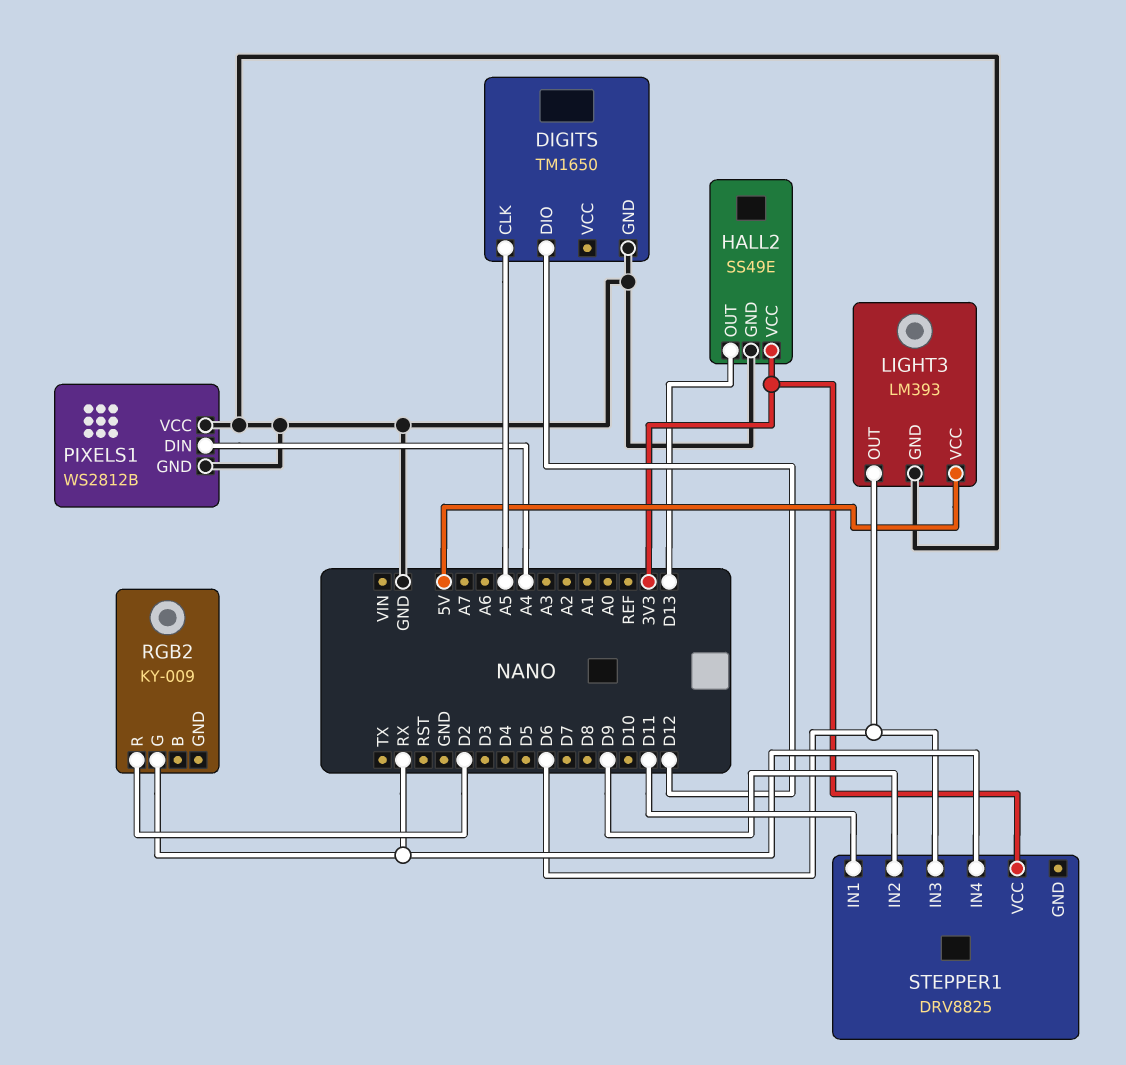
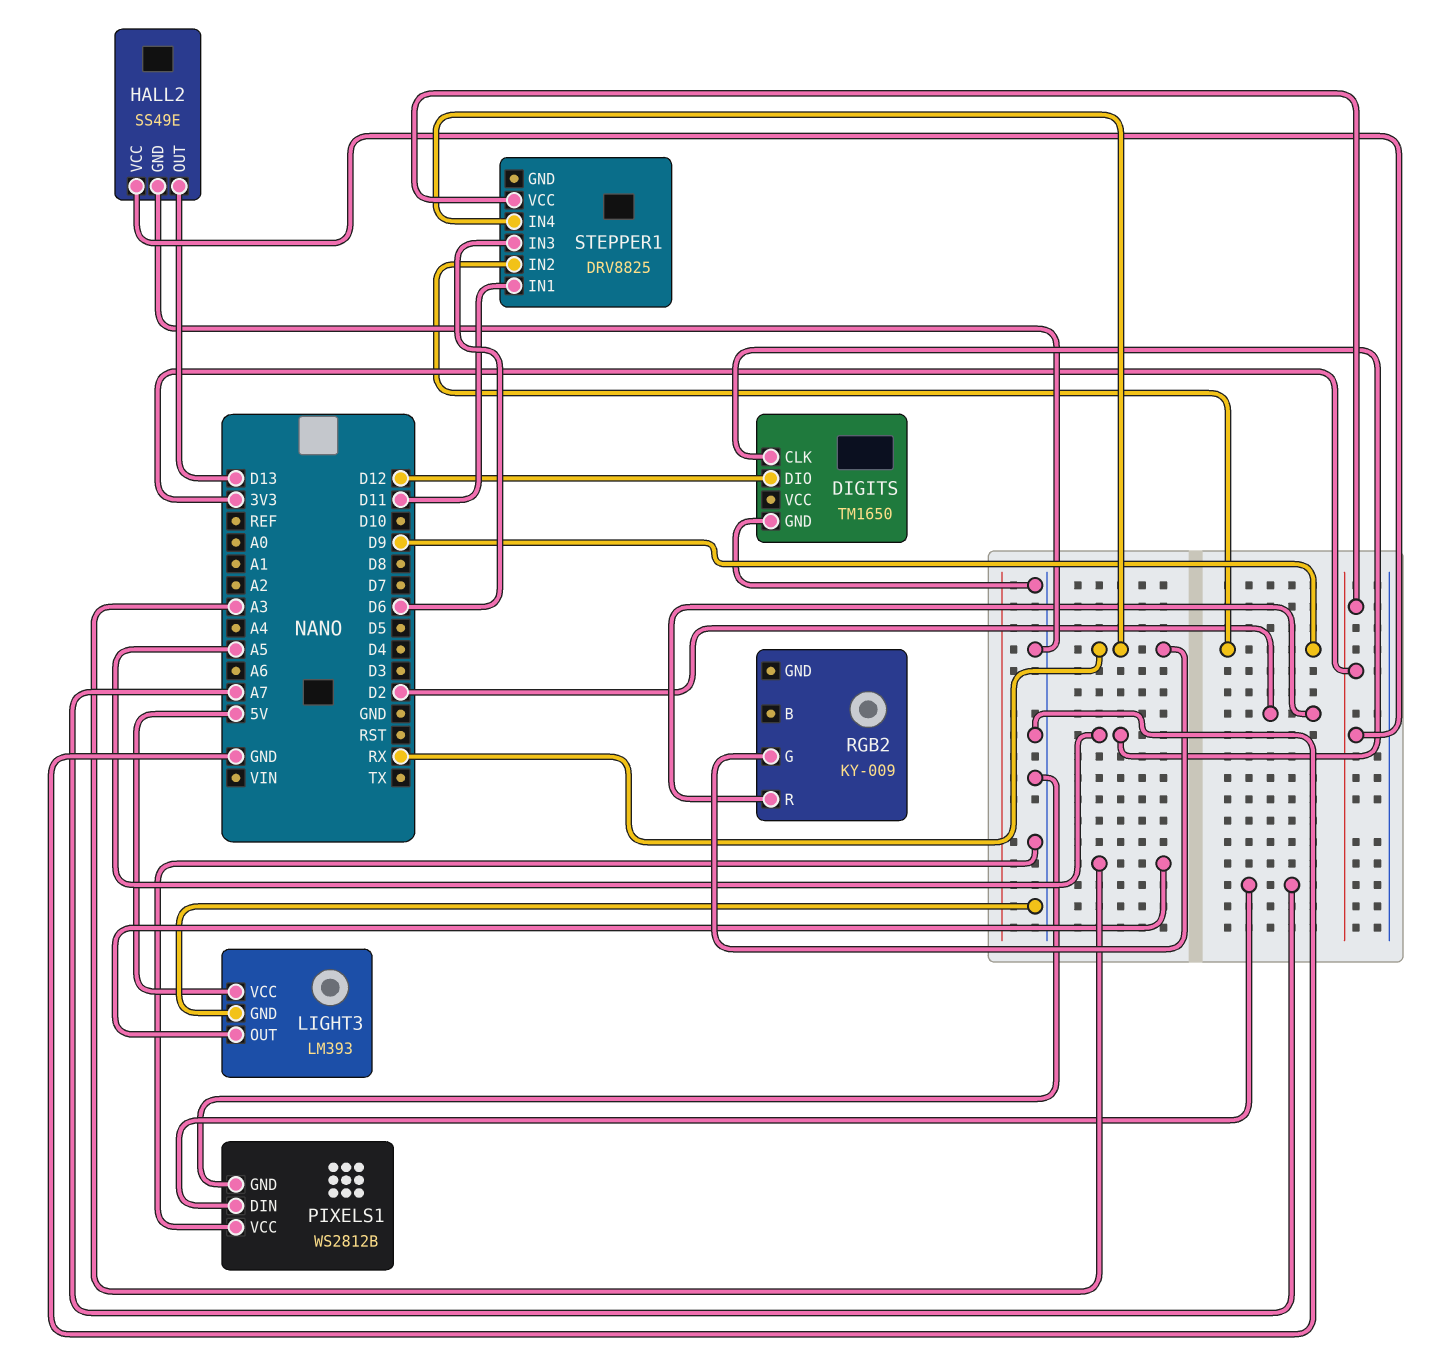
LIGHT3 pin OUT: D6 -> A3
PIXELS1 pin DIN: A4 -> A7

